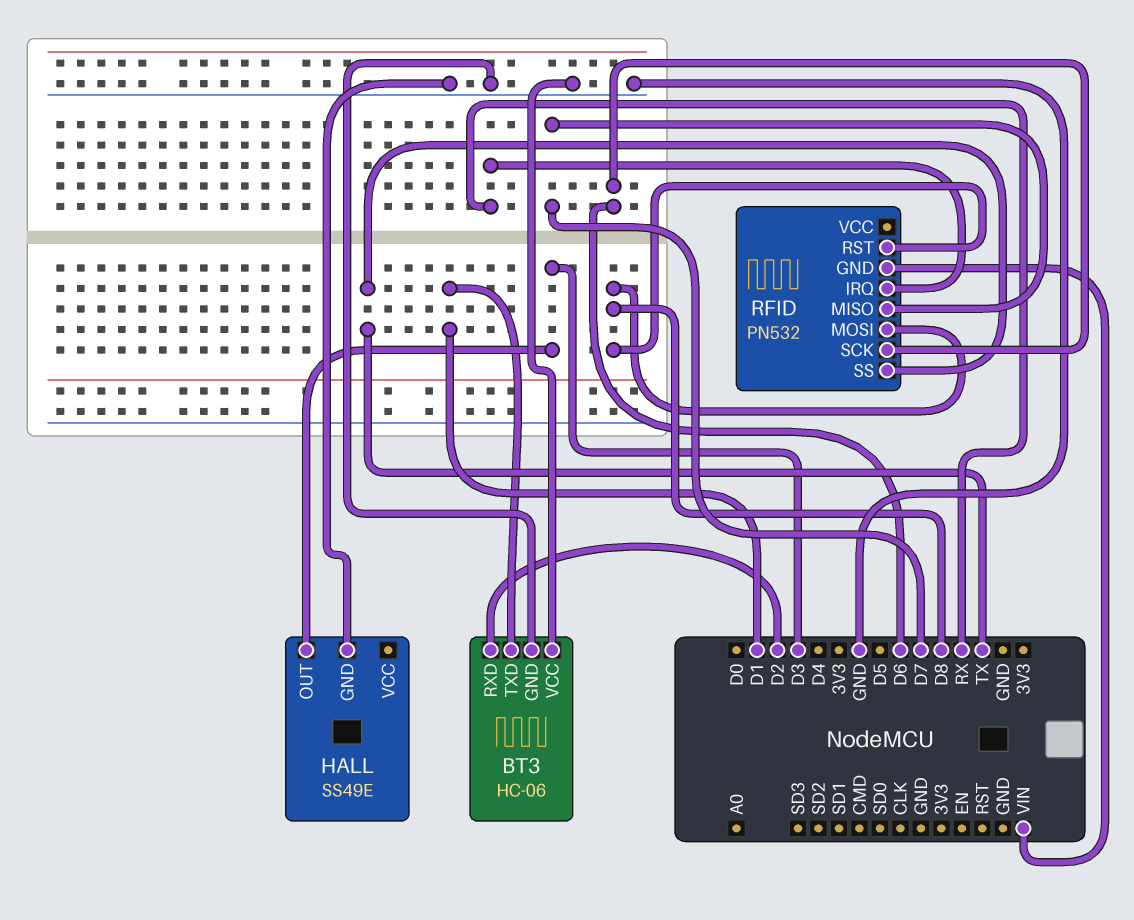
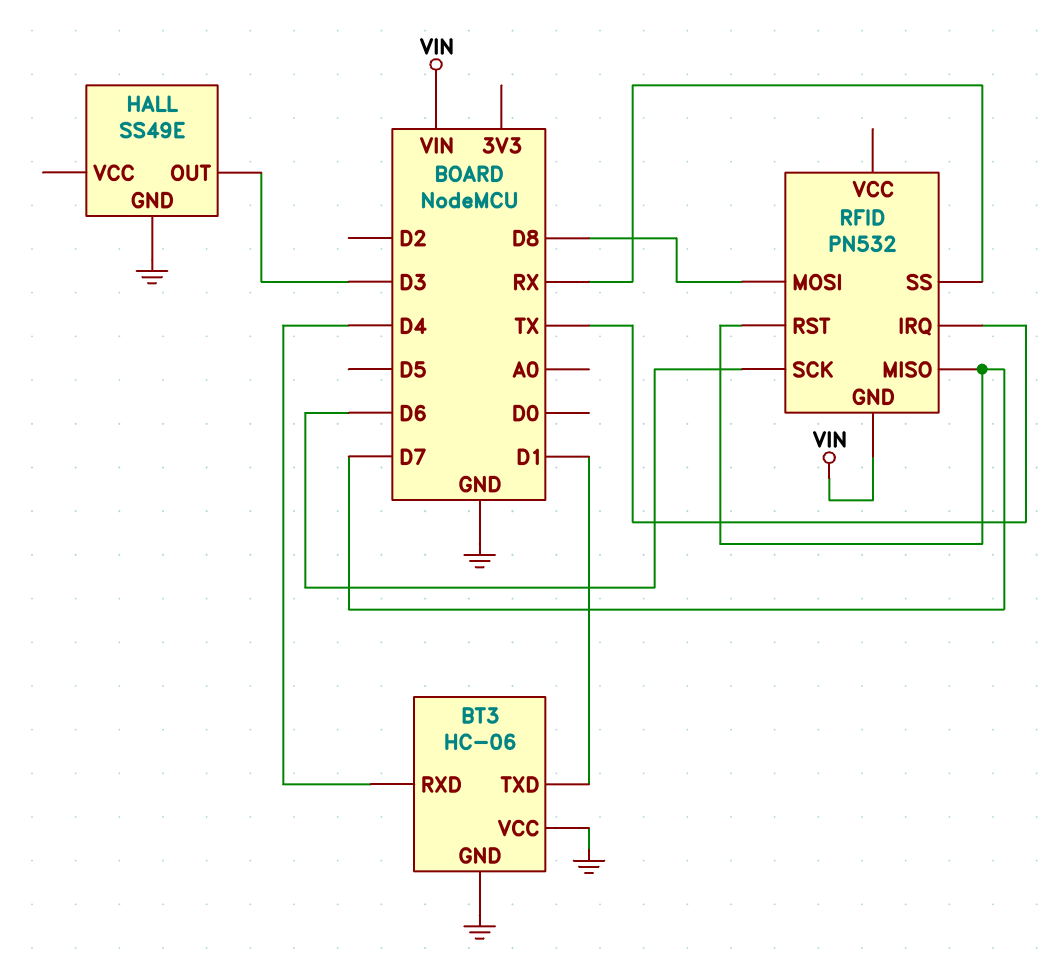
BT3 pin RXD: D2 -> D4
RFID pin IRQ: RX -> TX
RFID pin RST: D8 -> D7
RFID pin SS: TX -> RX

